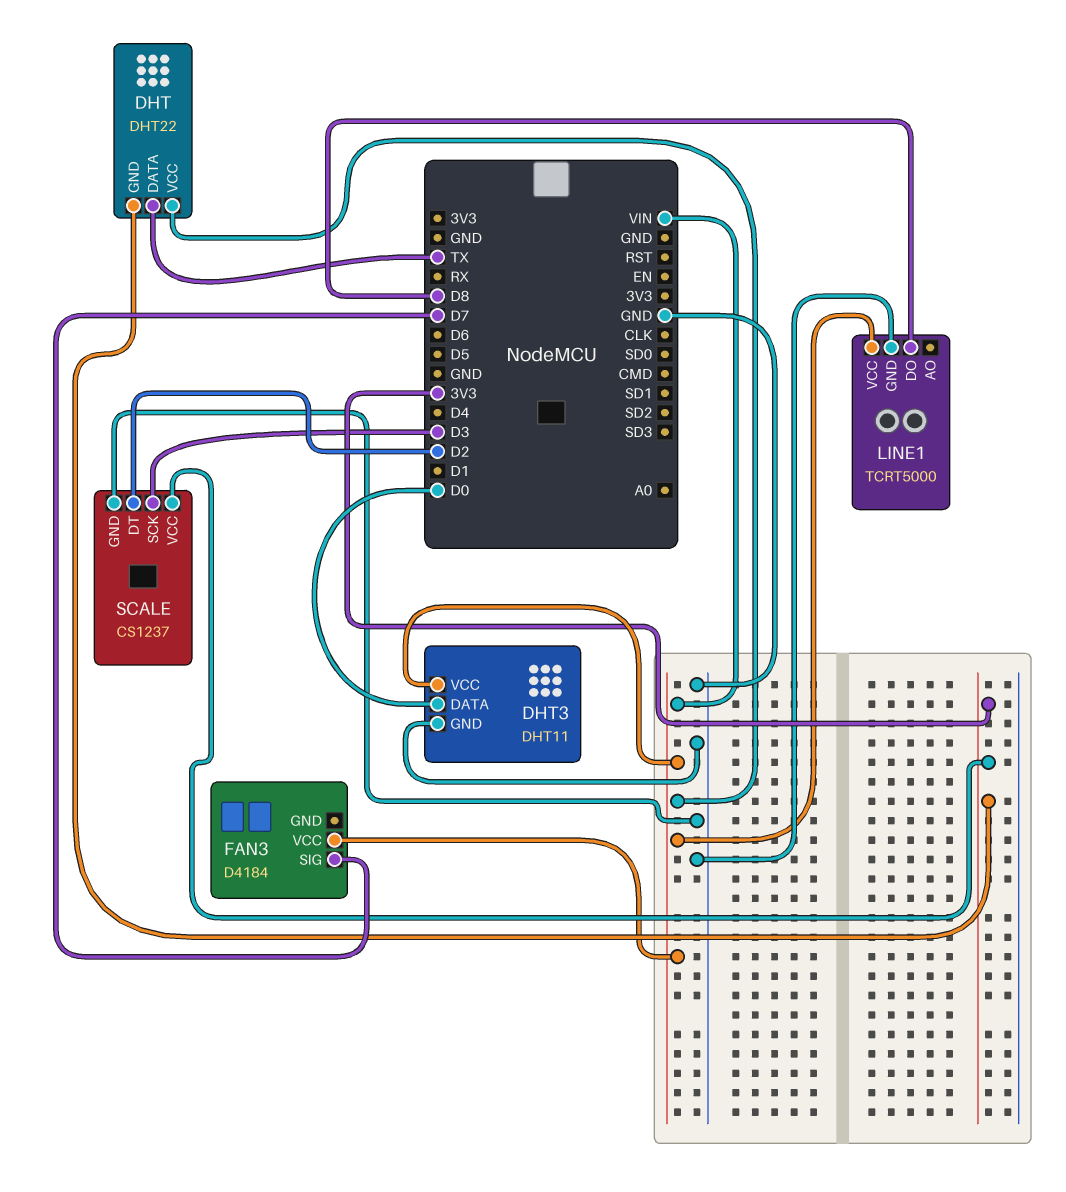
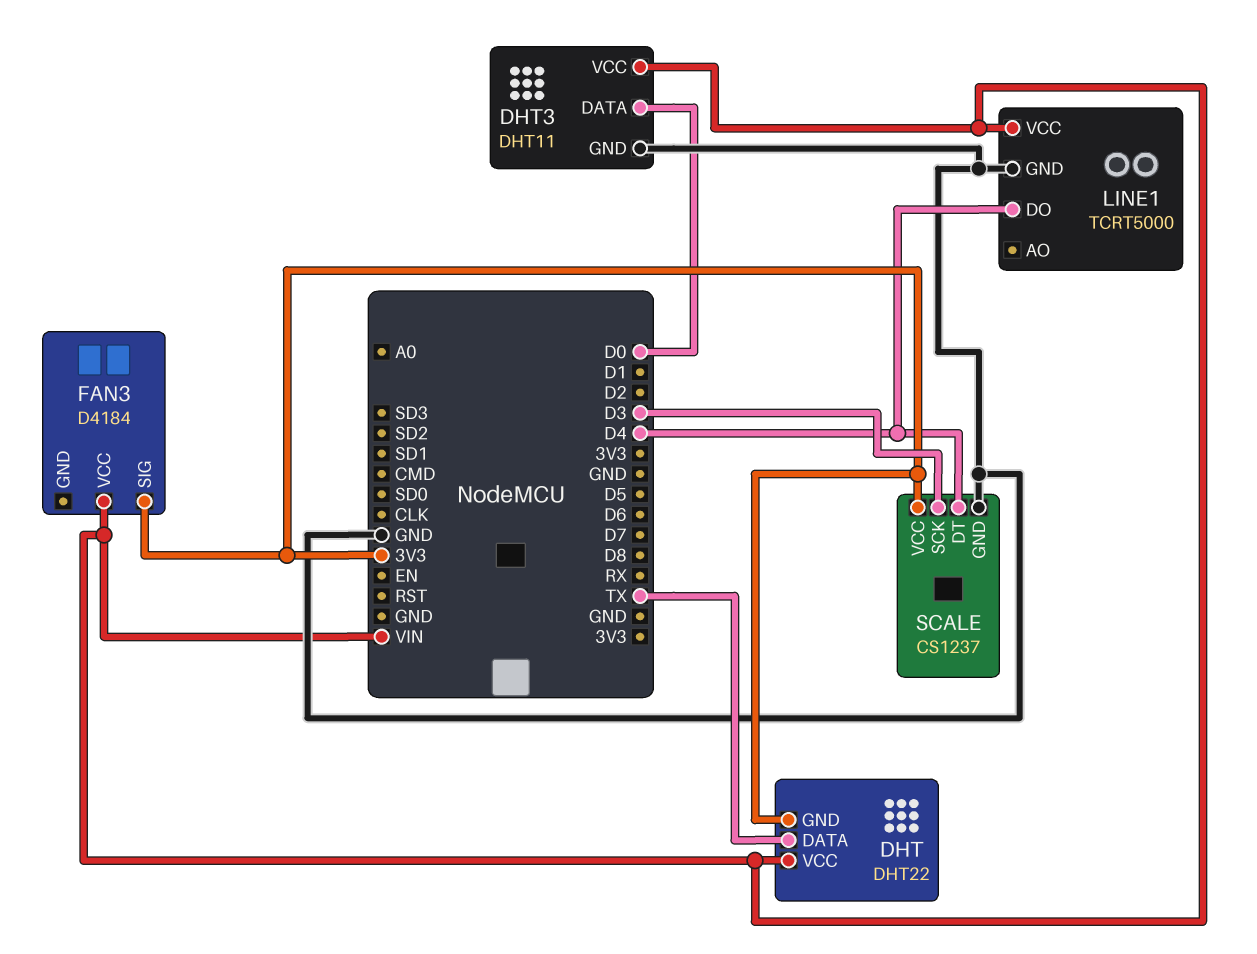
FAN3 pin SIG: D7 -> 3V3
LINE1 pin DO: D8 -> D4
SCALE pin DT: D2 -> D4

